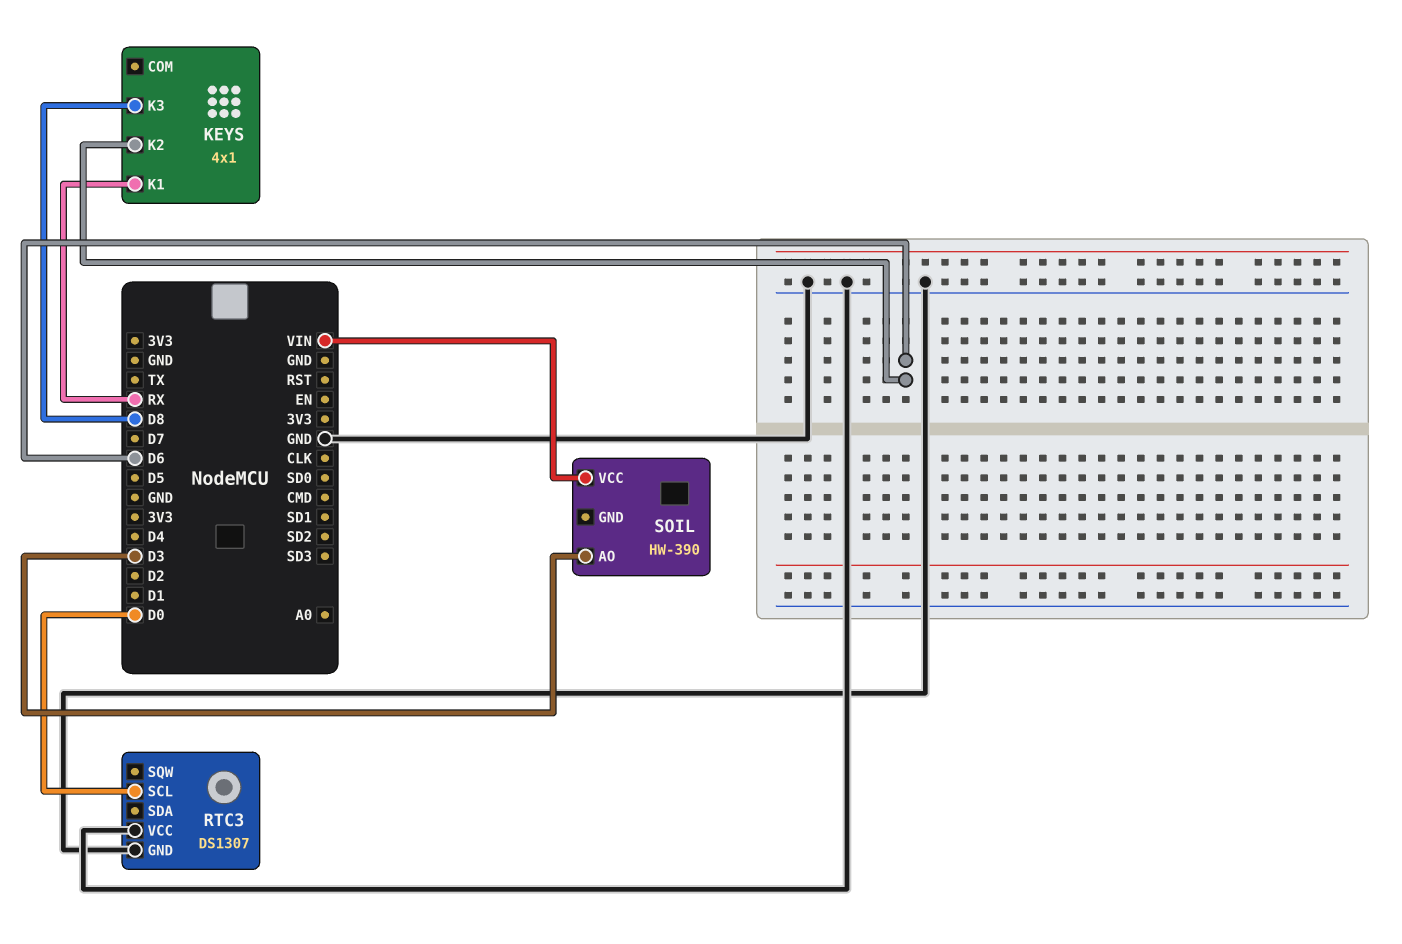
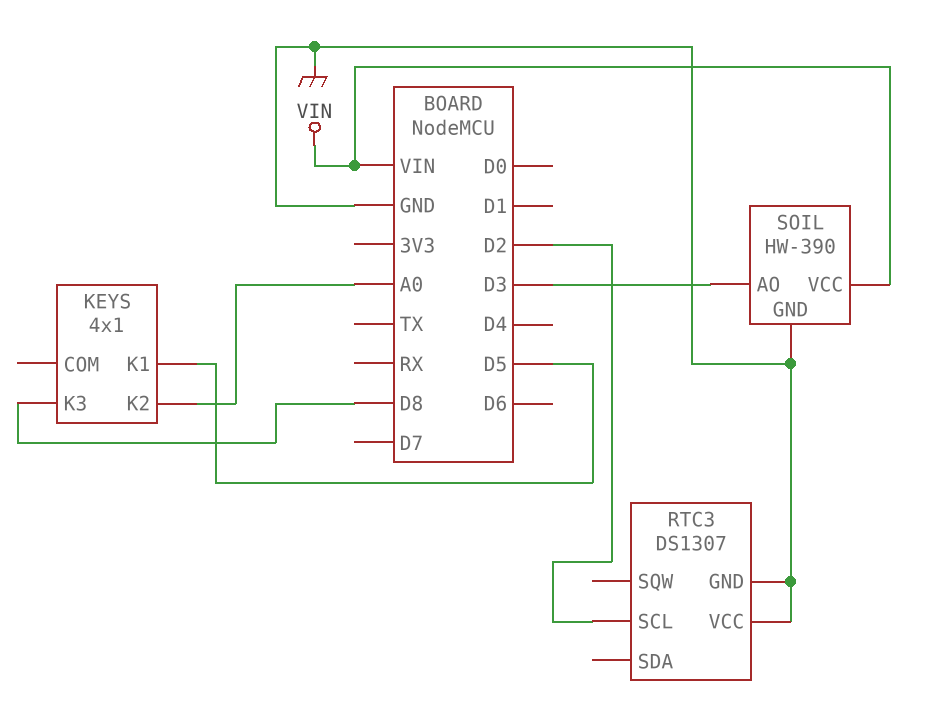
KEYS pin K1: RX -> D5
KEYS pin K2: D6 -> A0
RTC3 pin SCL: D0 -> D2
SOIL pin GND: none -> GND

